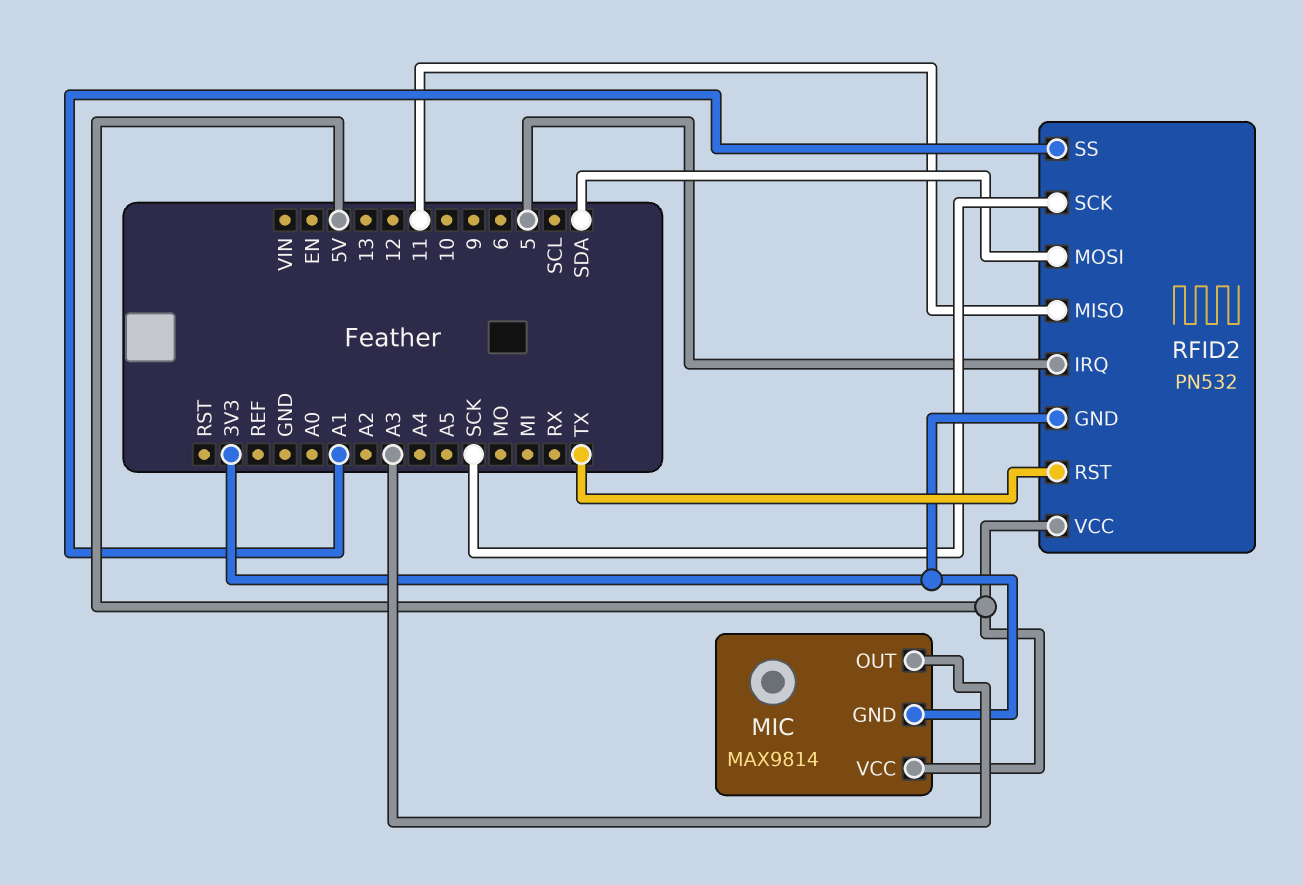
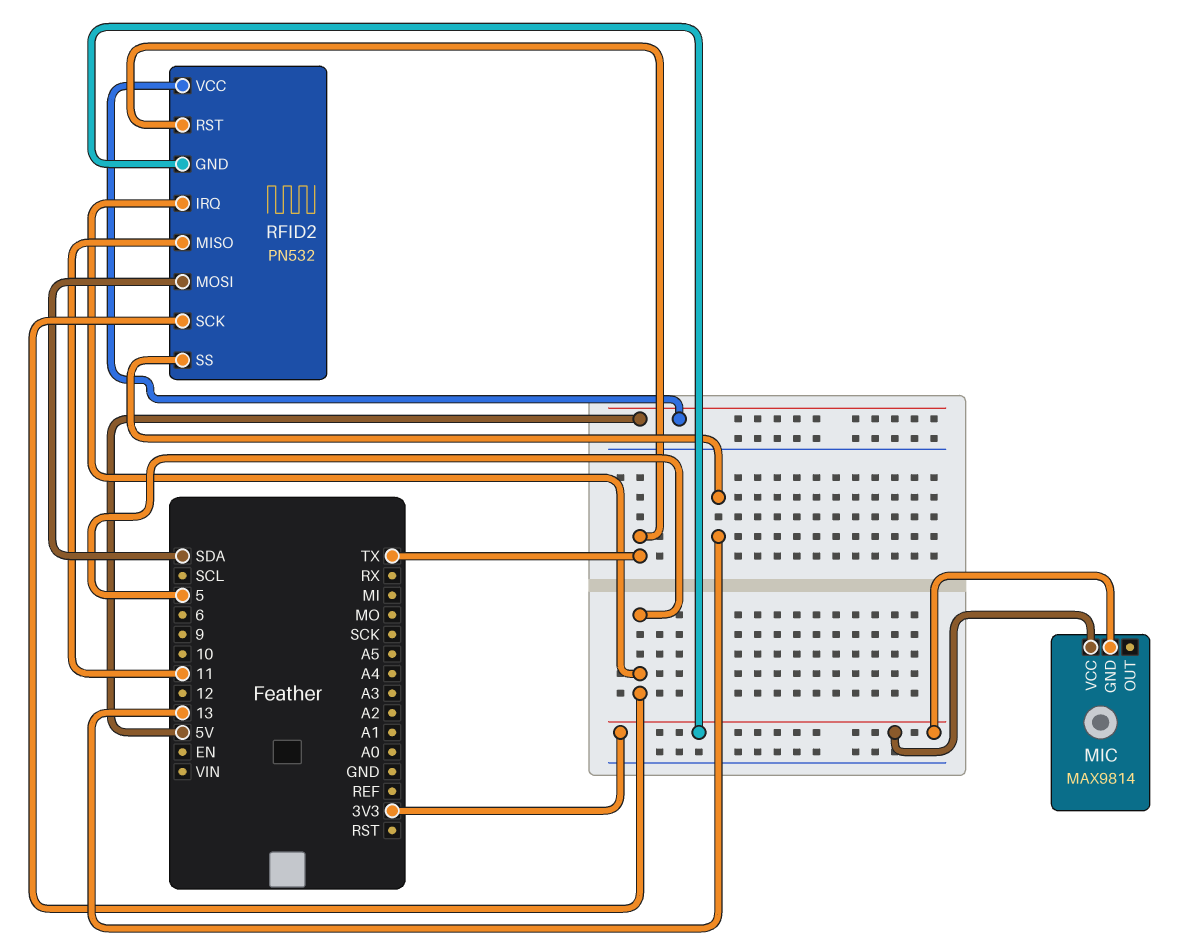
MIC pin OUT: A3 -> none
MIC pin VCC: 5V -> 3V3
RFID2 pin SCK: SCK -> 5
RFID2 pin SS: A1 -> 13

